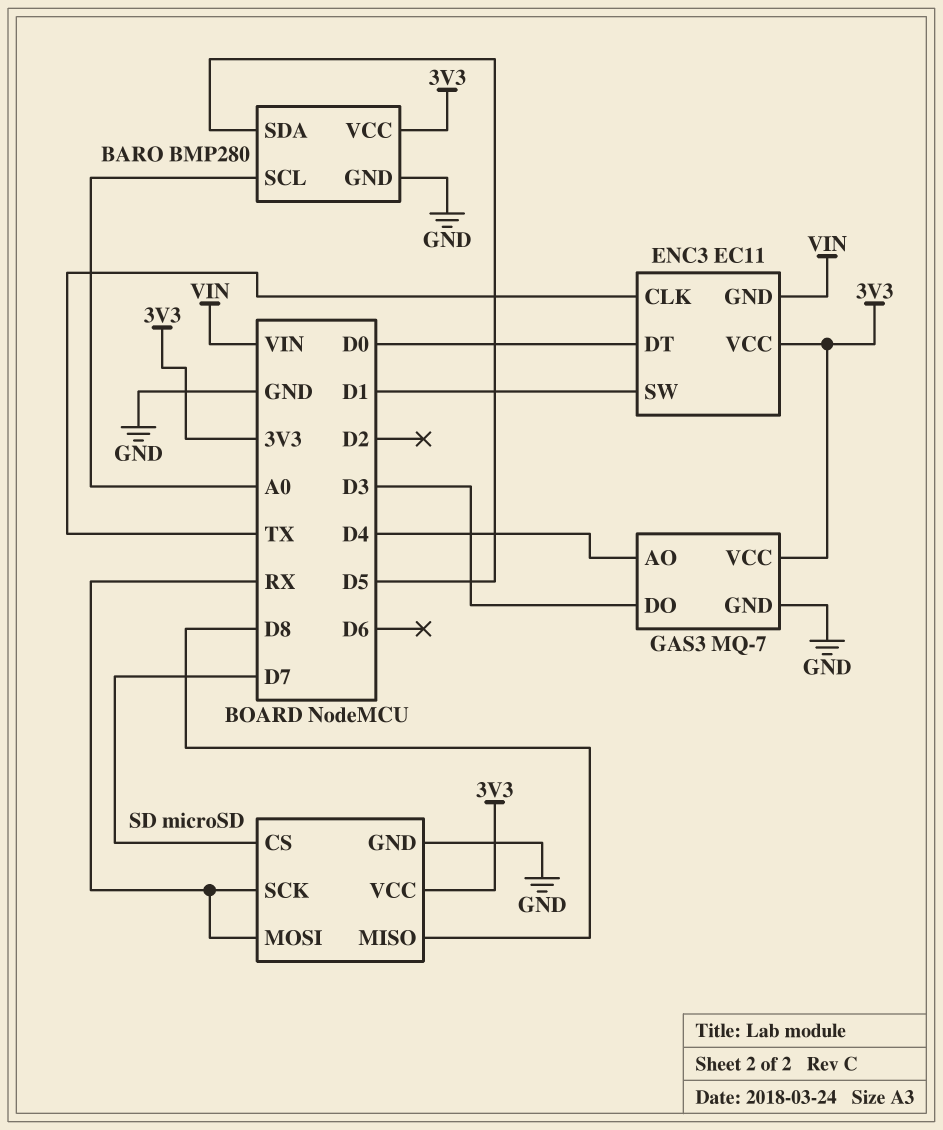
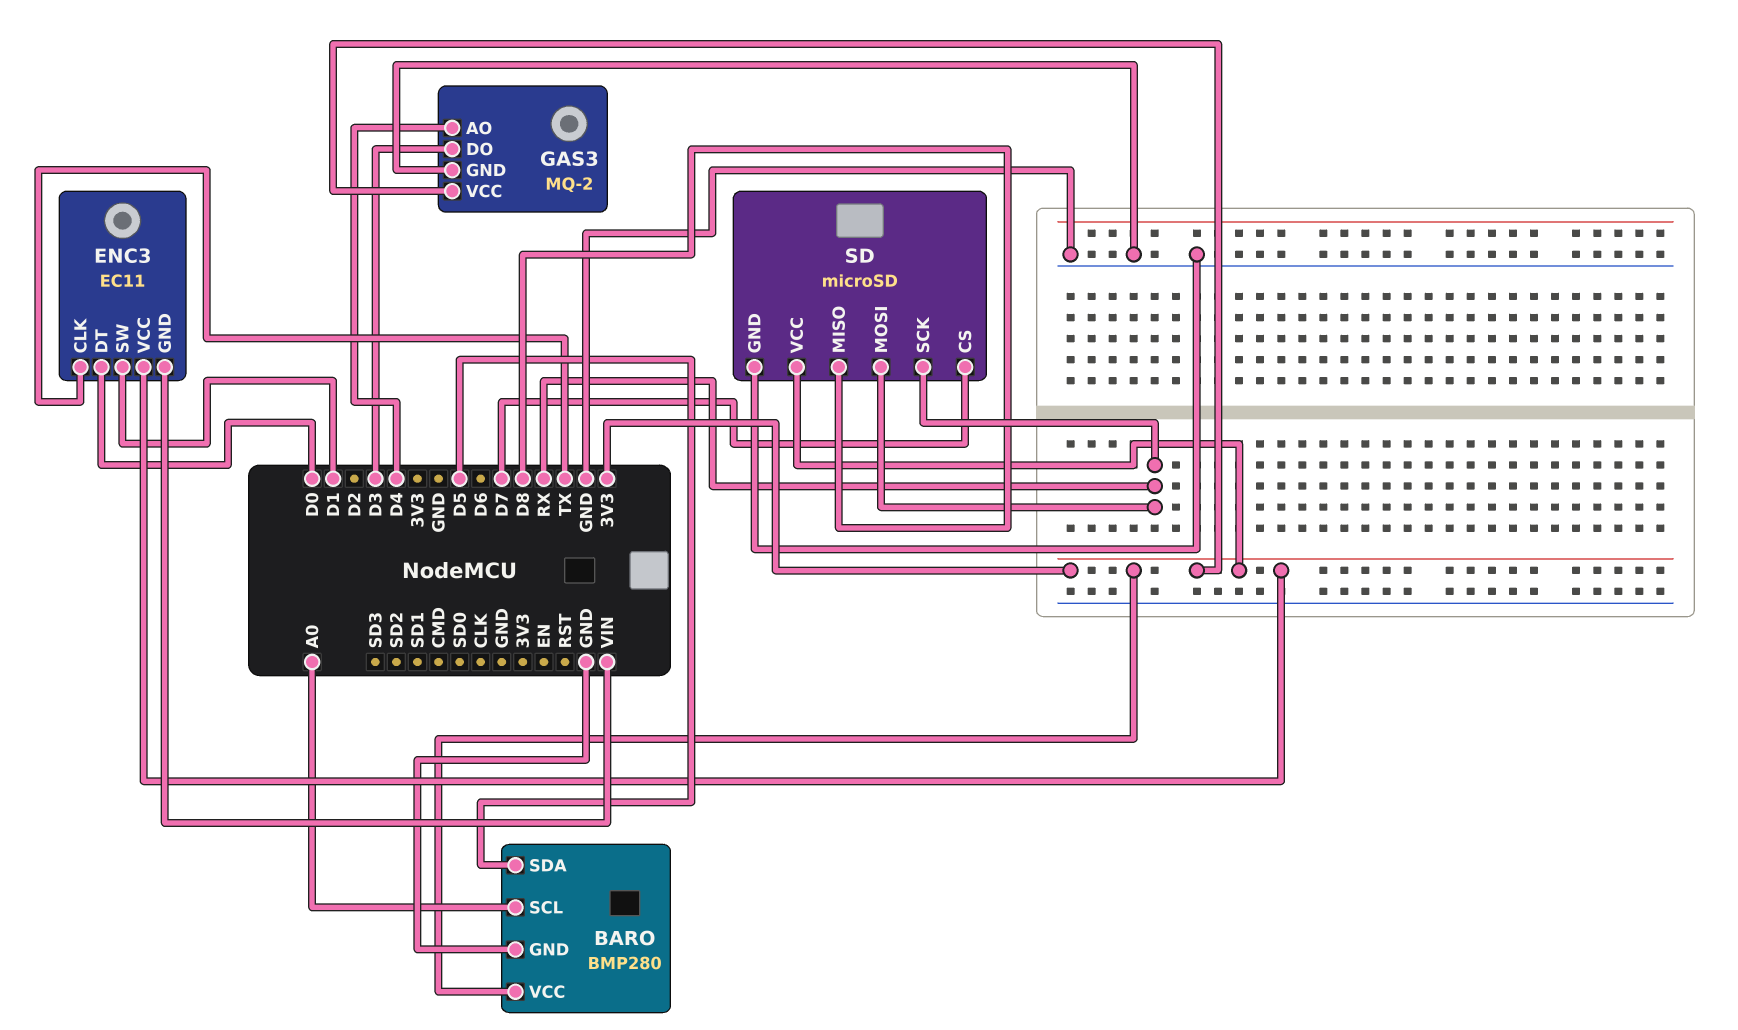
GAS3: MQ-7 -> MQ-2

